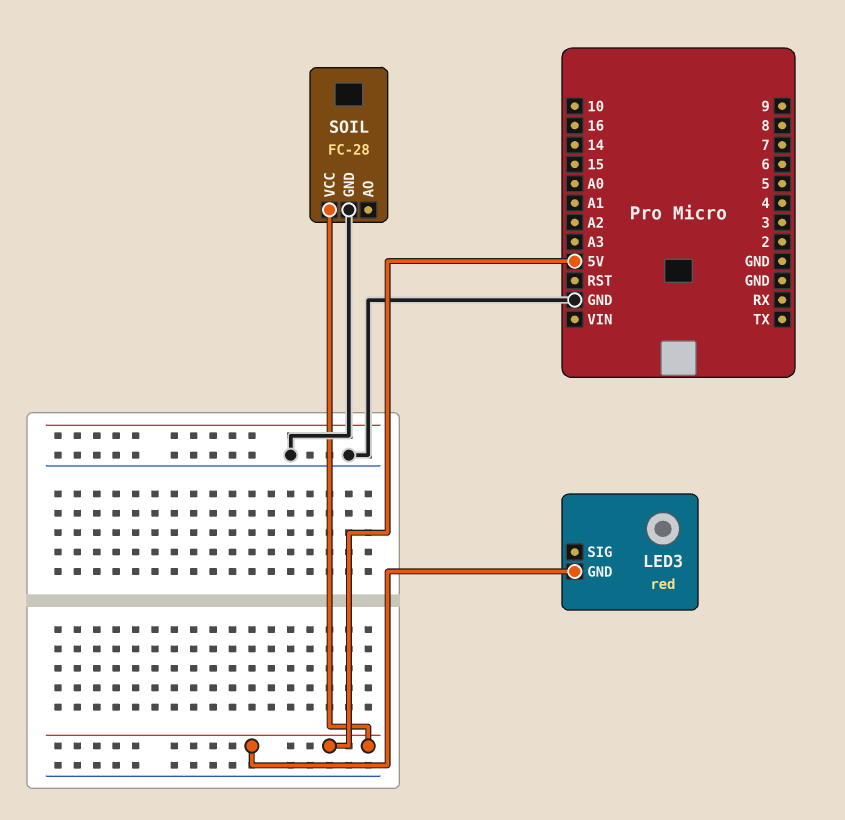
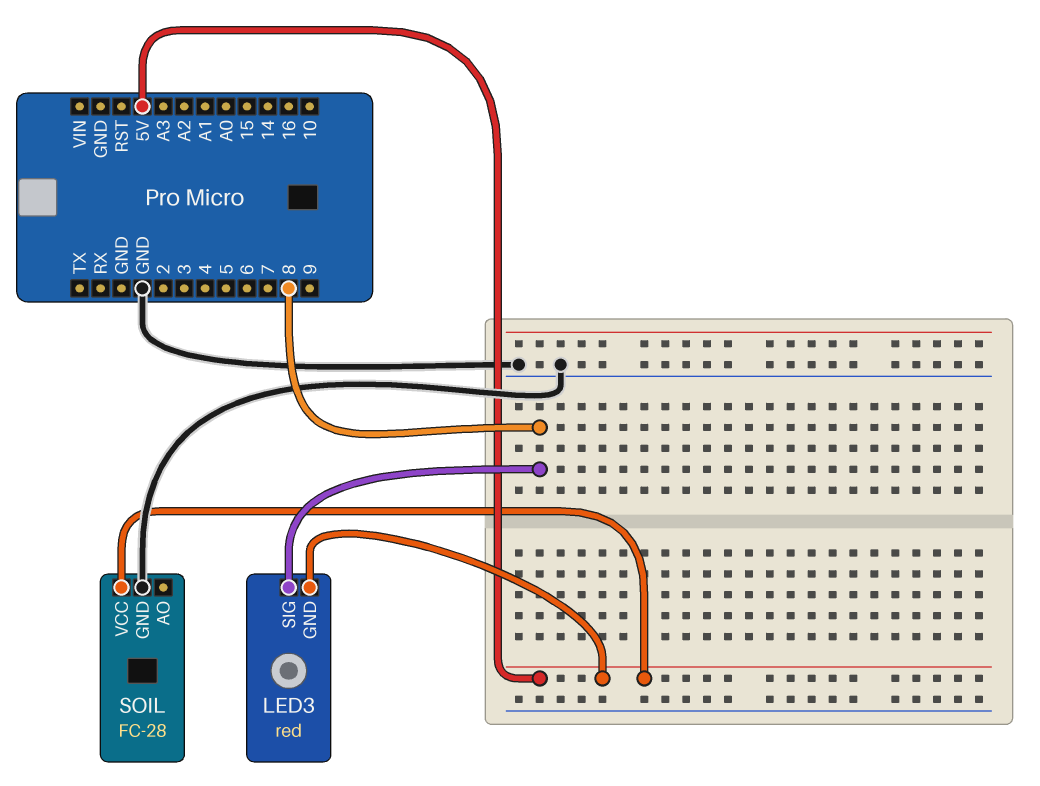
LED3 pin SIG: none -> 8

